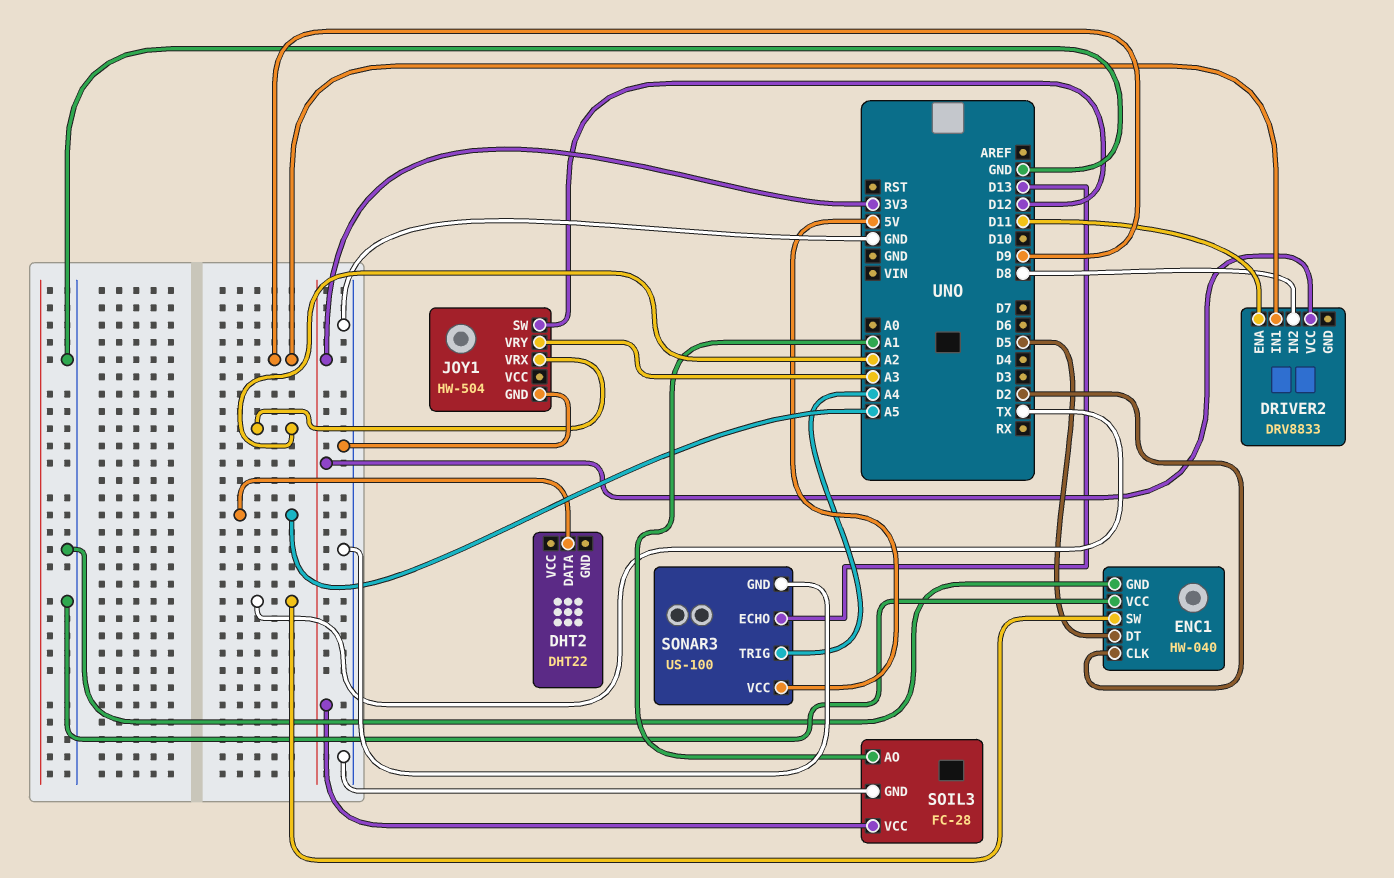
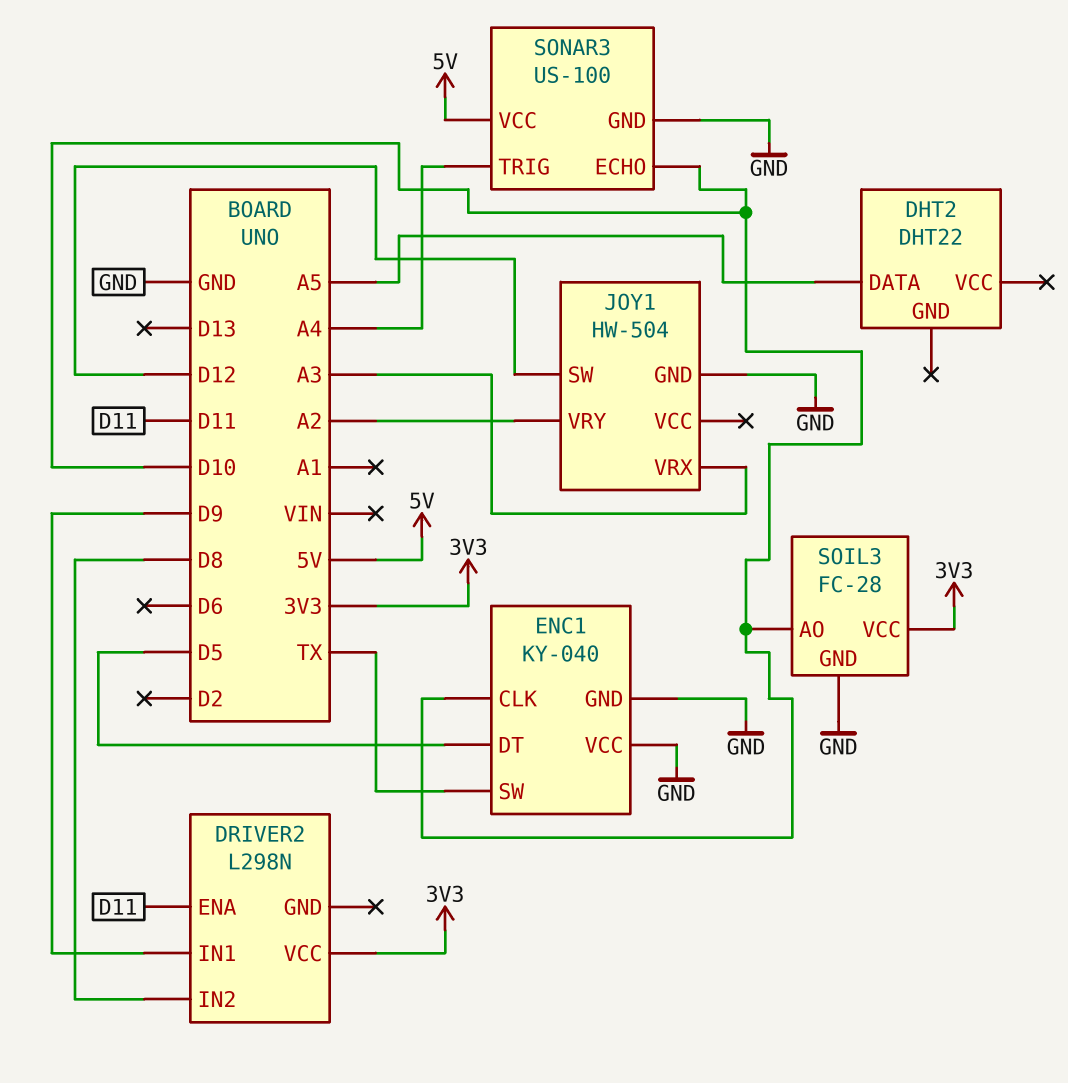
DRIVER2: DRV8833 -> L298N
ENC1: HW-040 -> KY-040
ENC1 pin CLK: D2 -> D10
JOY1 pin VRX: A2 -> A3
JOY1 pin VRY: A3 -> A2
SOIL3 pin AO: A1 -> D10
SONAR3 pin ECHO: D13 -> D10

